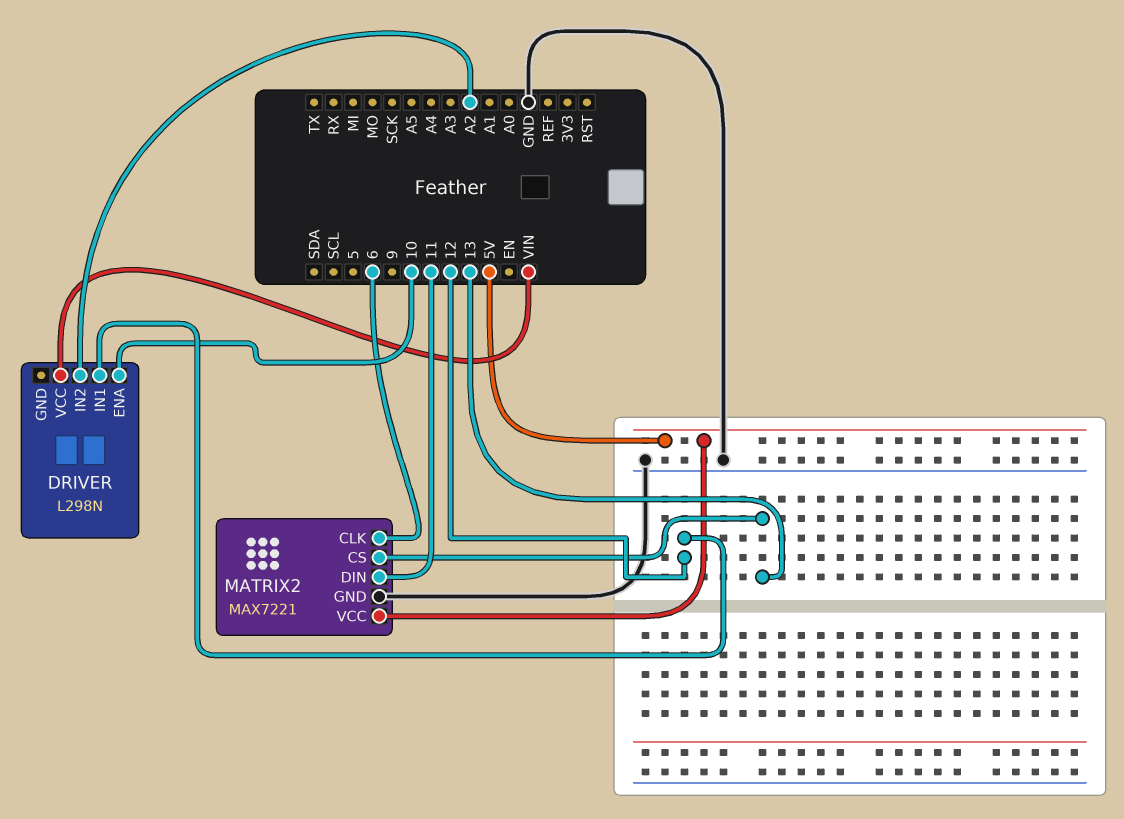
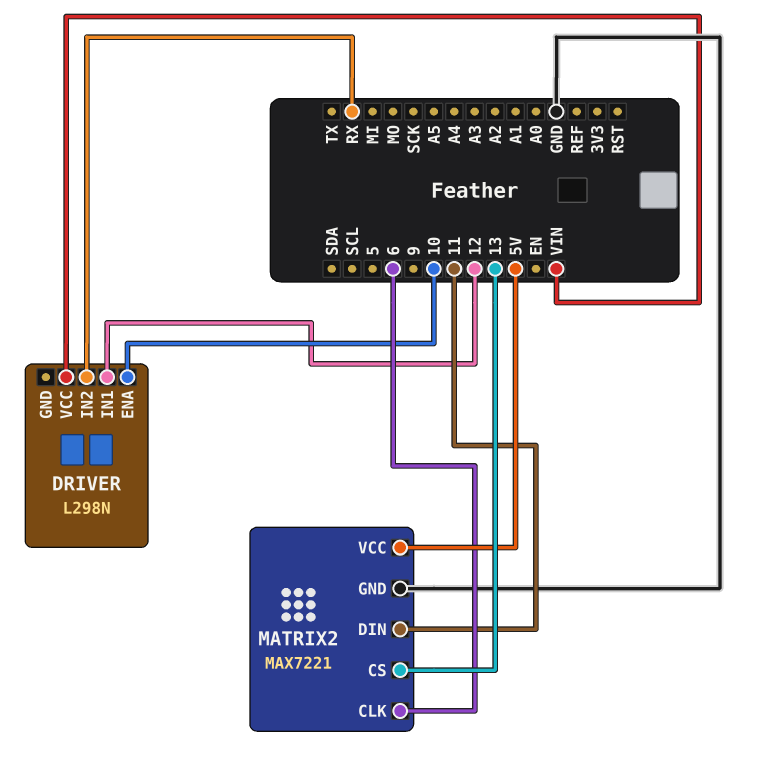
DRIVER pin IN2: A2 -> RX

